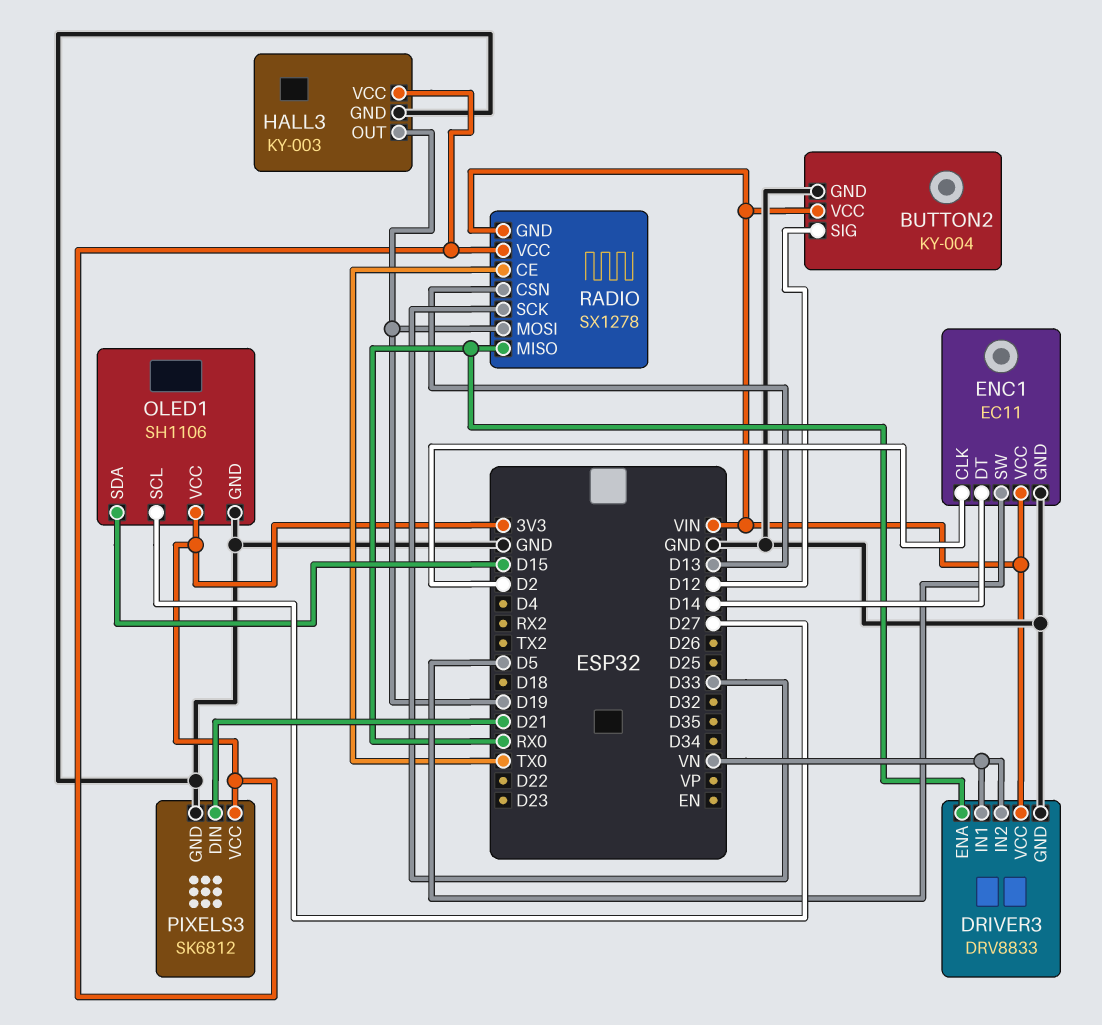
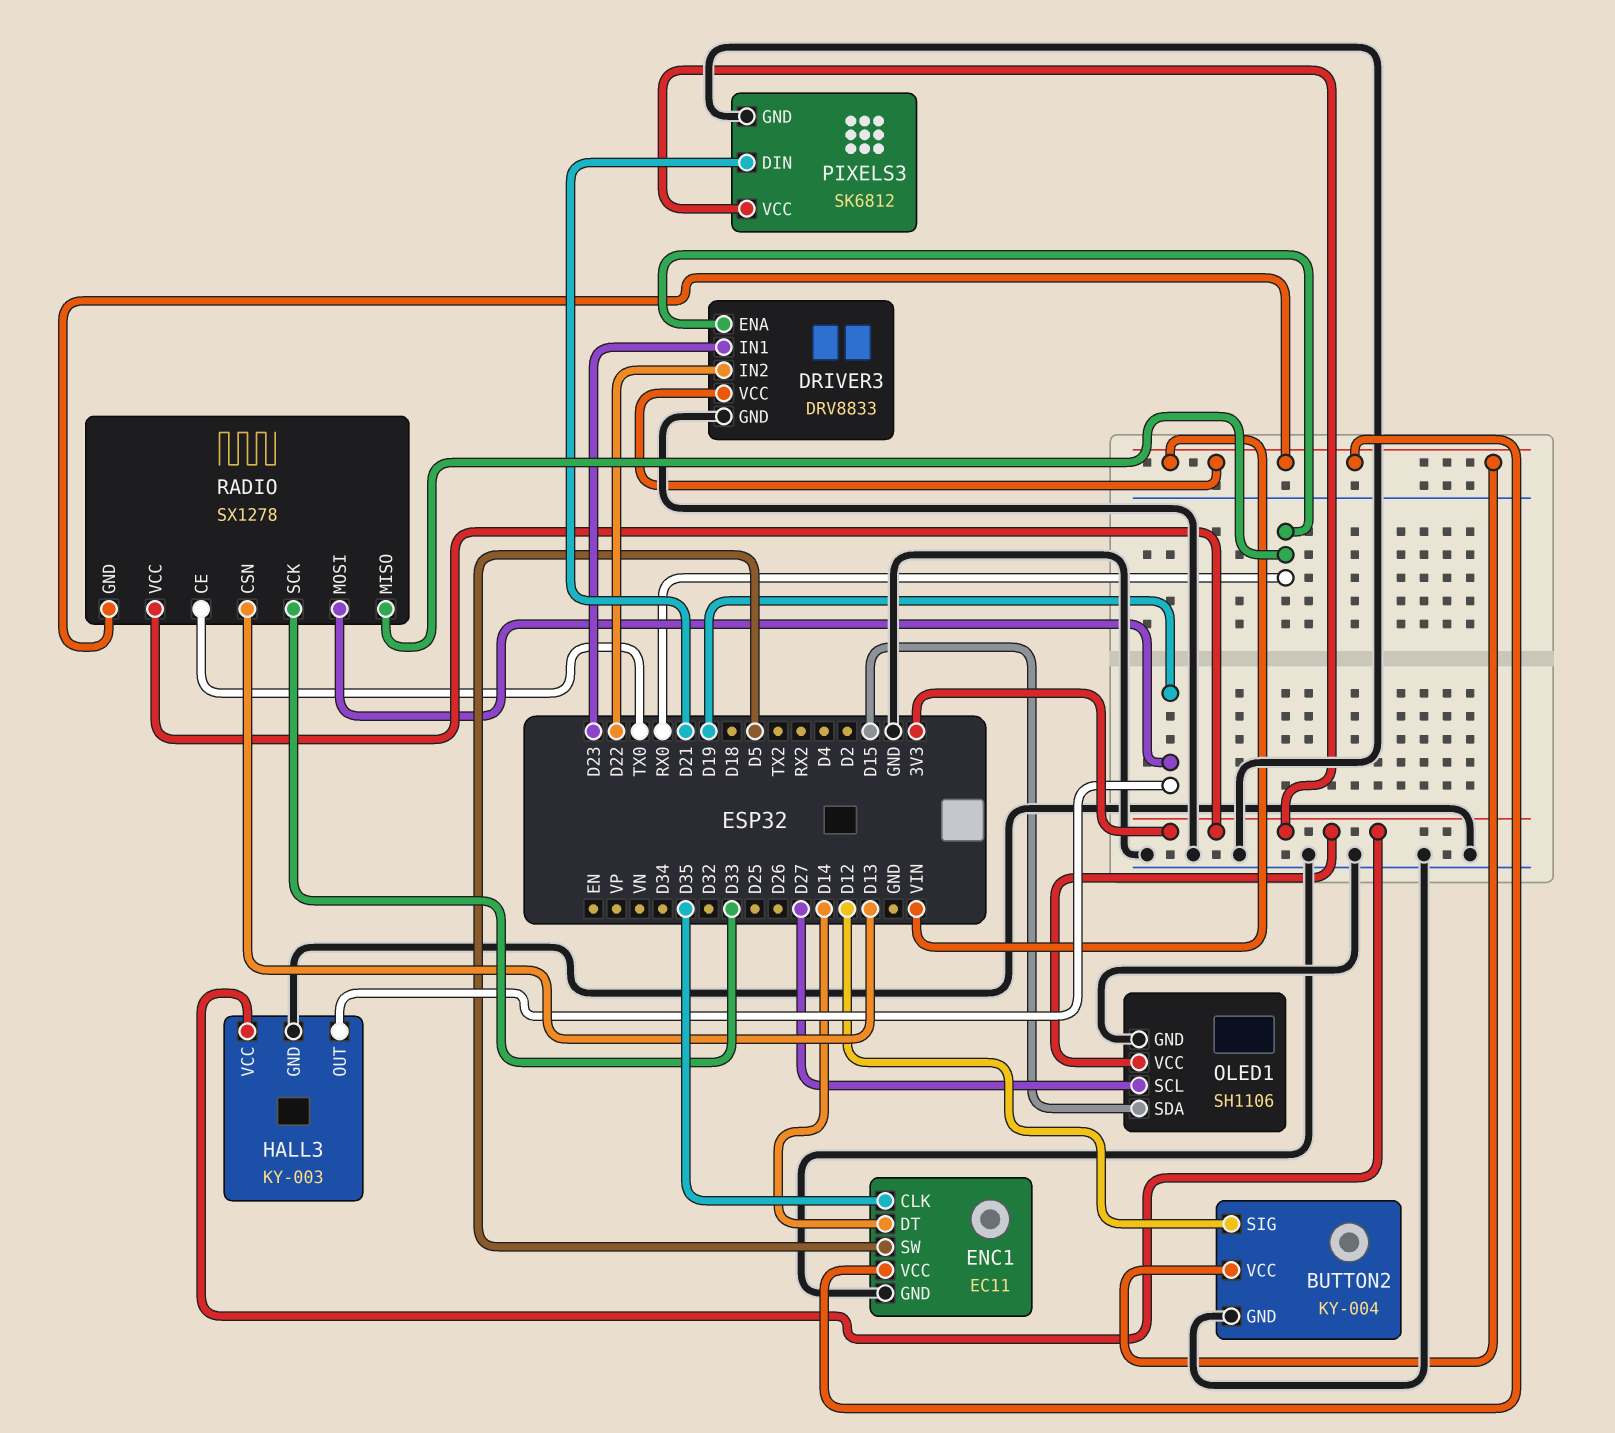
DRIVER3 pin IN1: VN -> D23
DRIVER3 pin IN2: VN -> D22
ENC1 pin CLK: D2 -> D35

